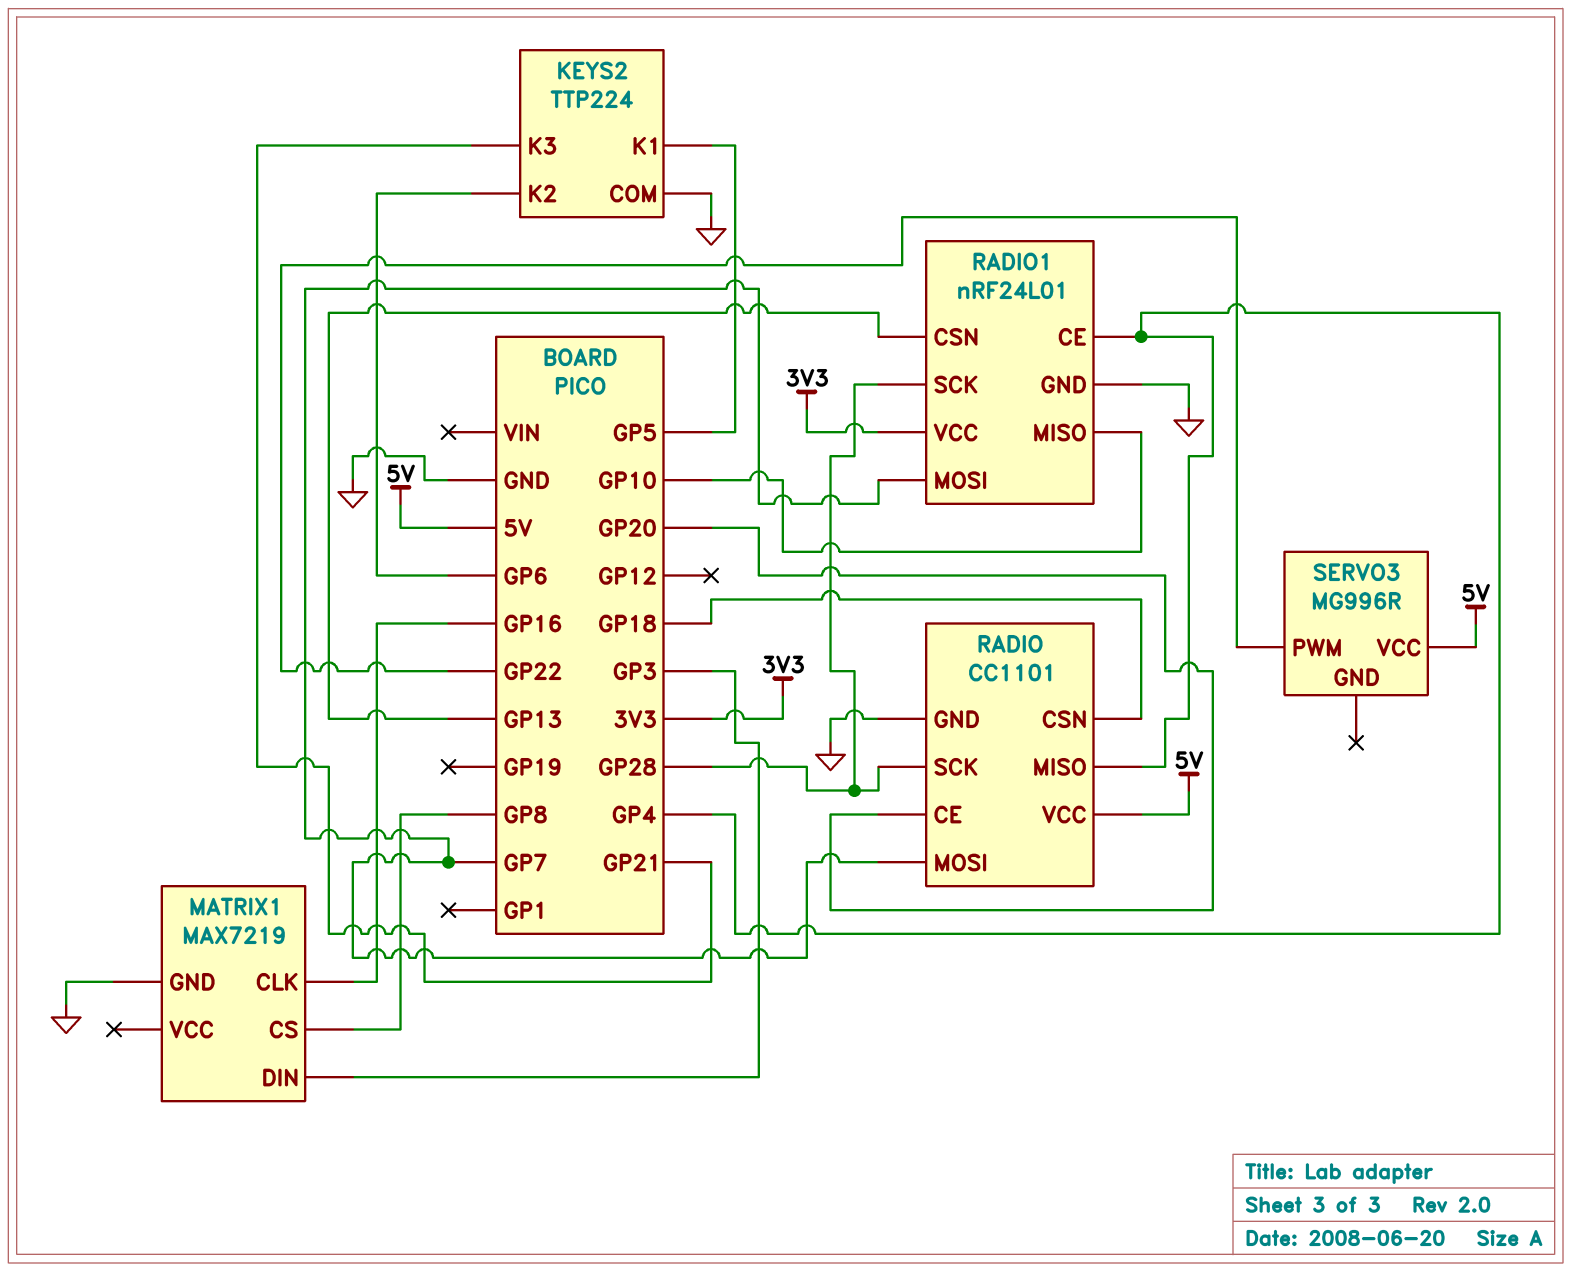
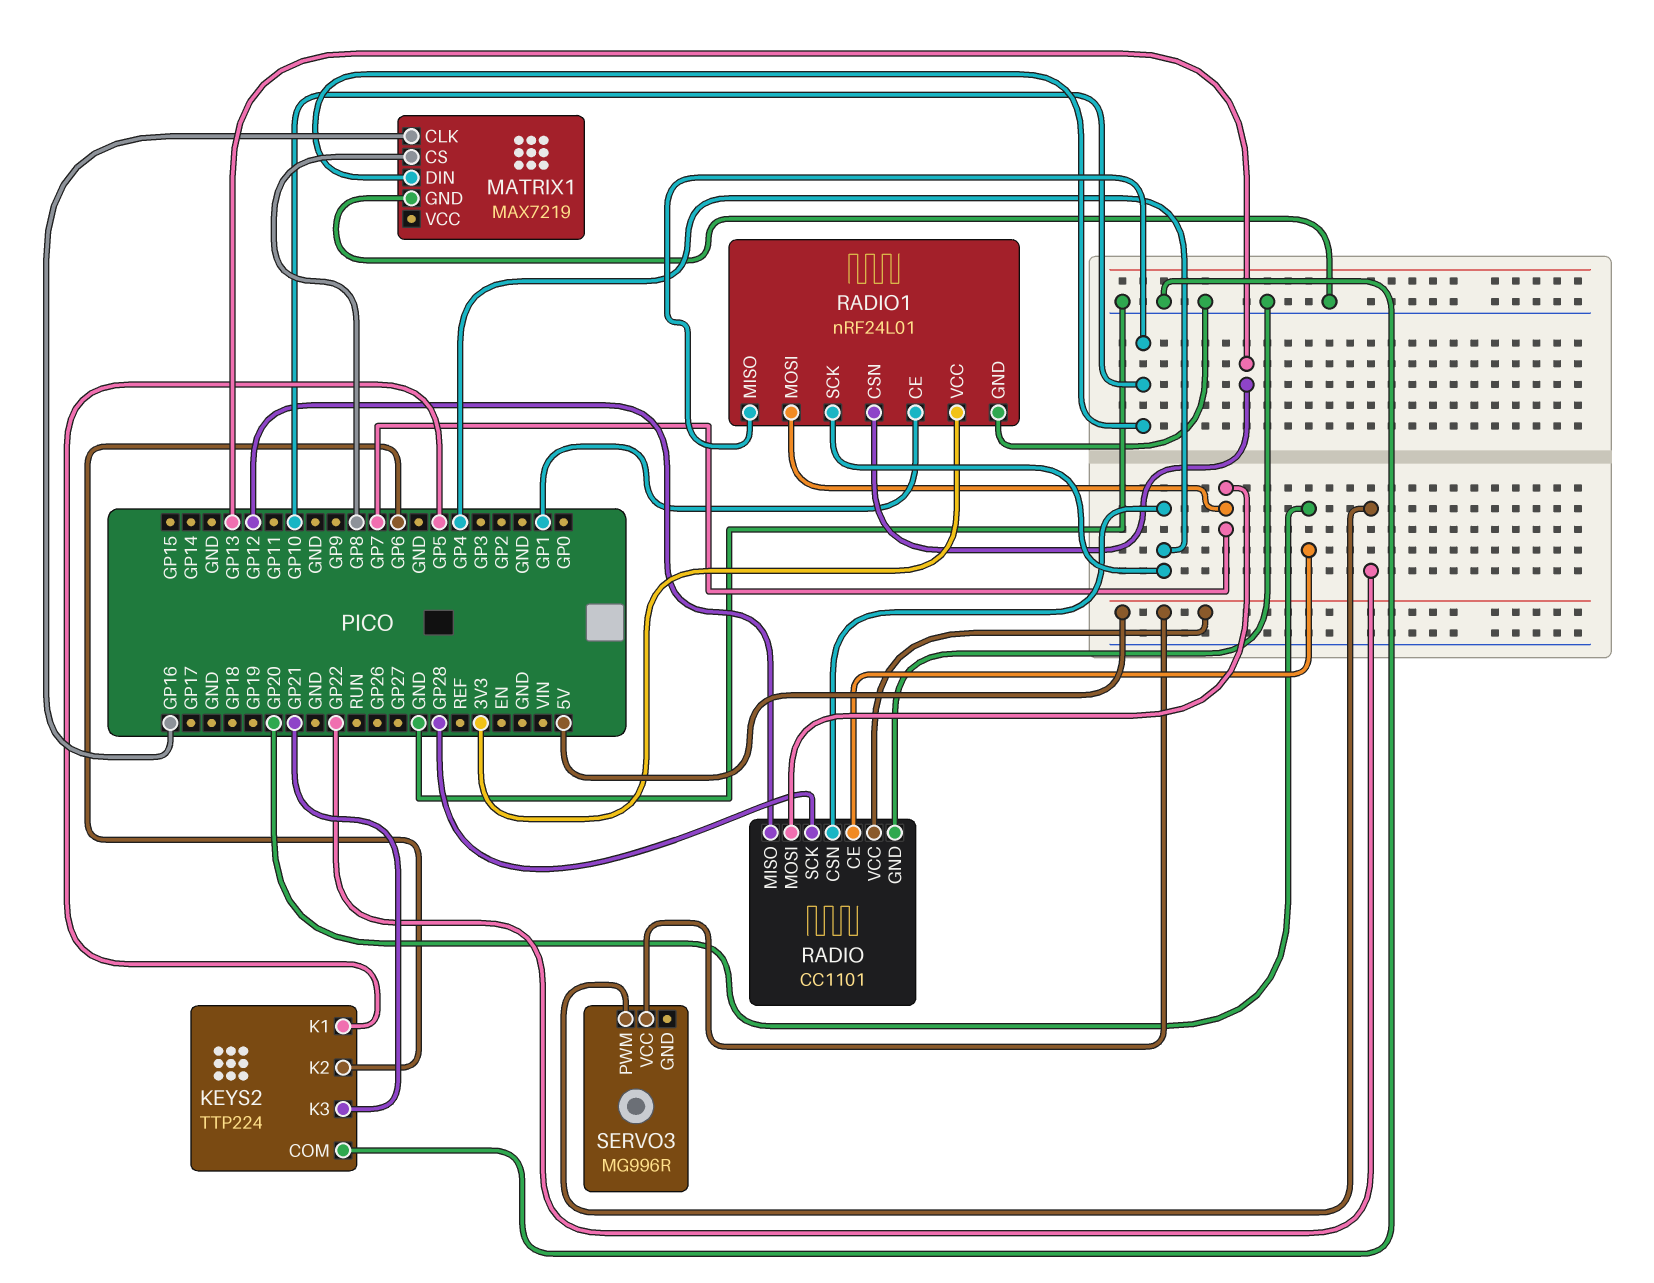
MATRIX1 pin DIN: GP3 -> GP10
RADIO pin CSN: GP18 -> GP4
RADIO pin MISO: GP4 -> GP12
RADIO1 pin CE: GP4 -> GP1
RADIO1 pin SCK: GP28 -> GP4

